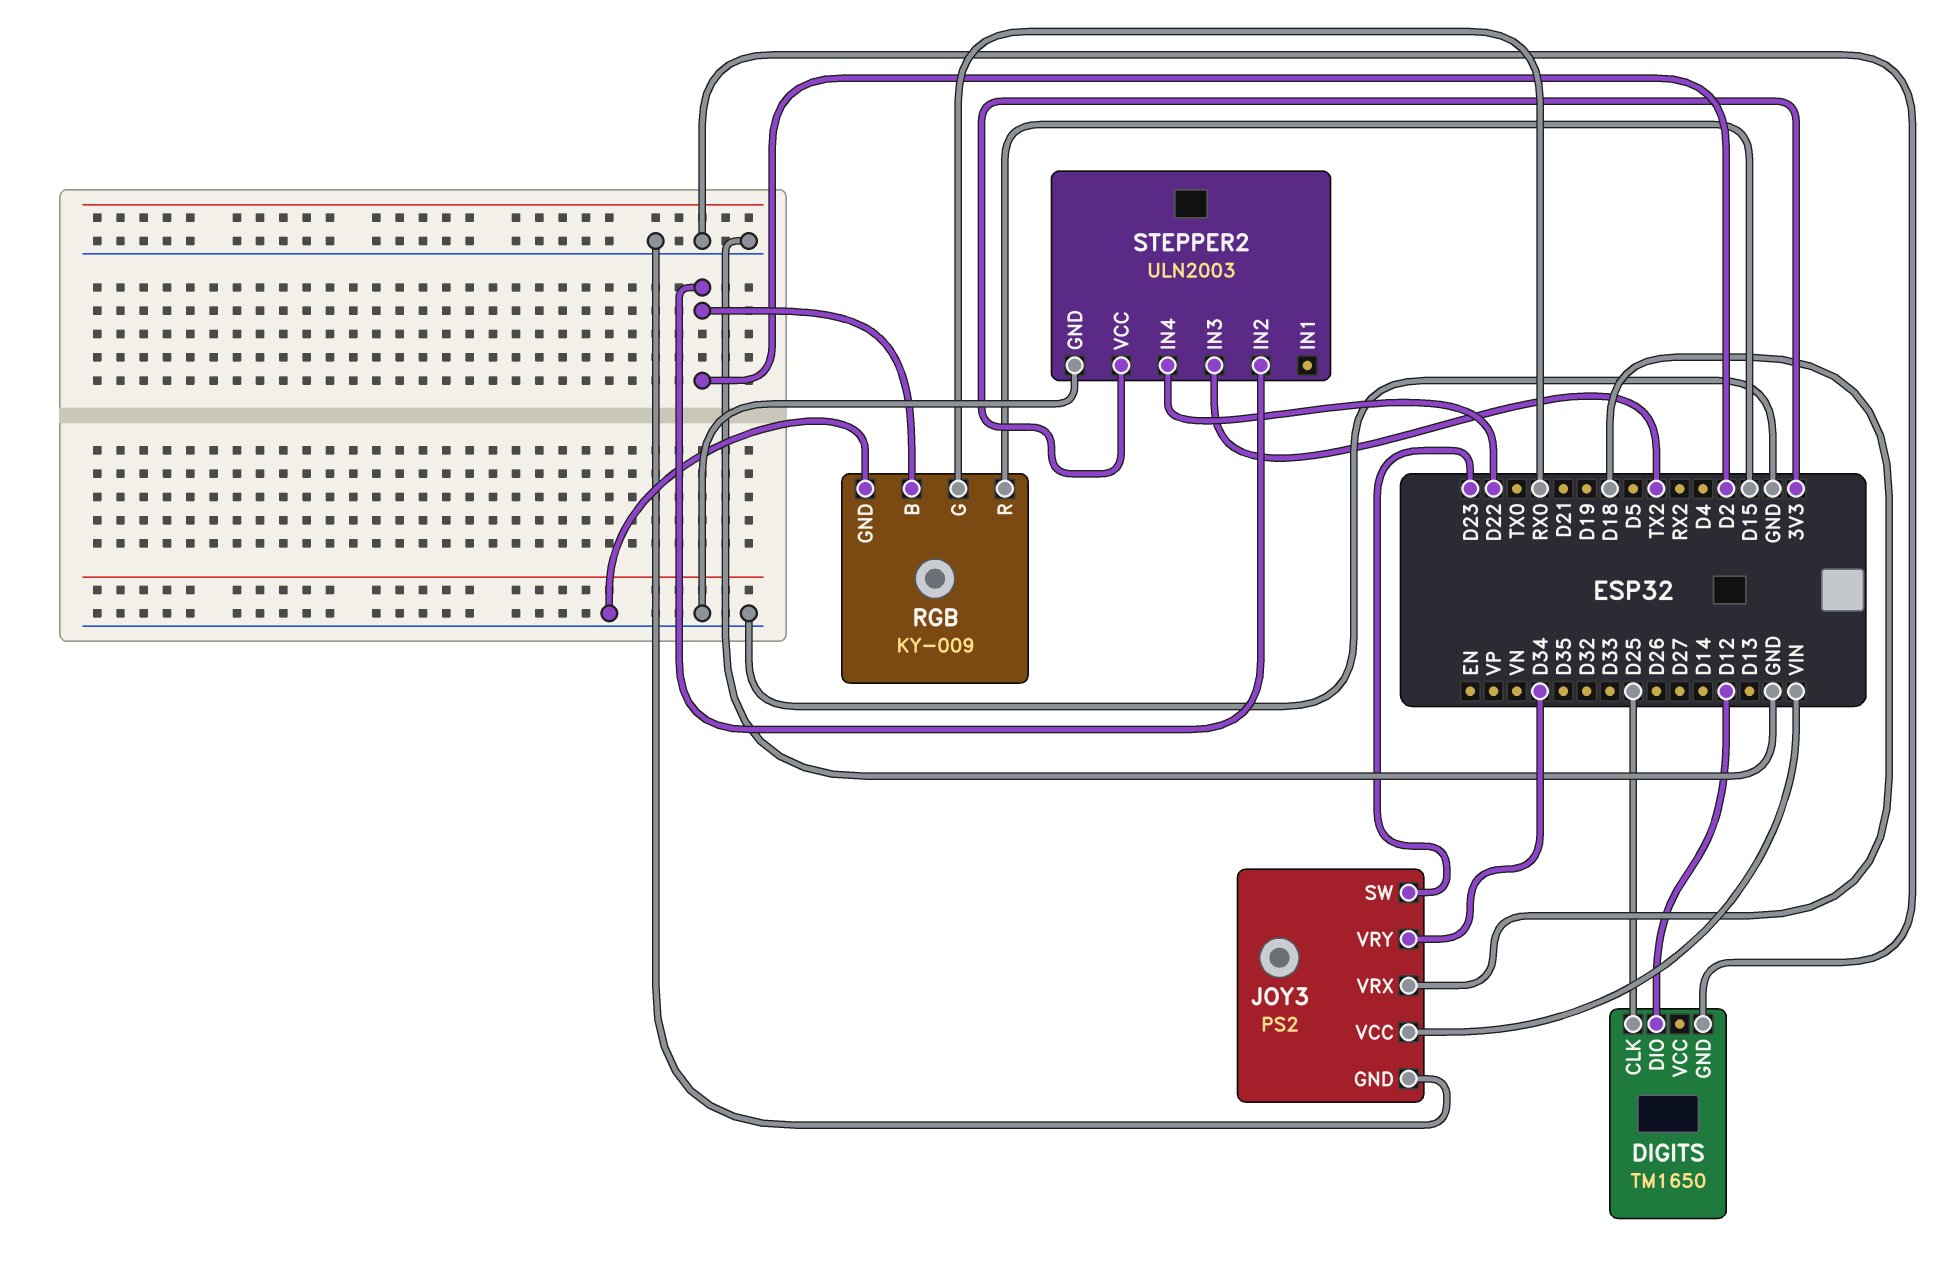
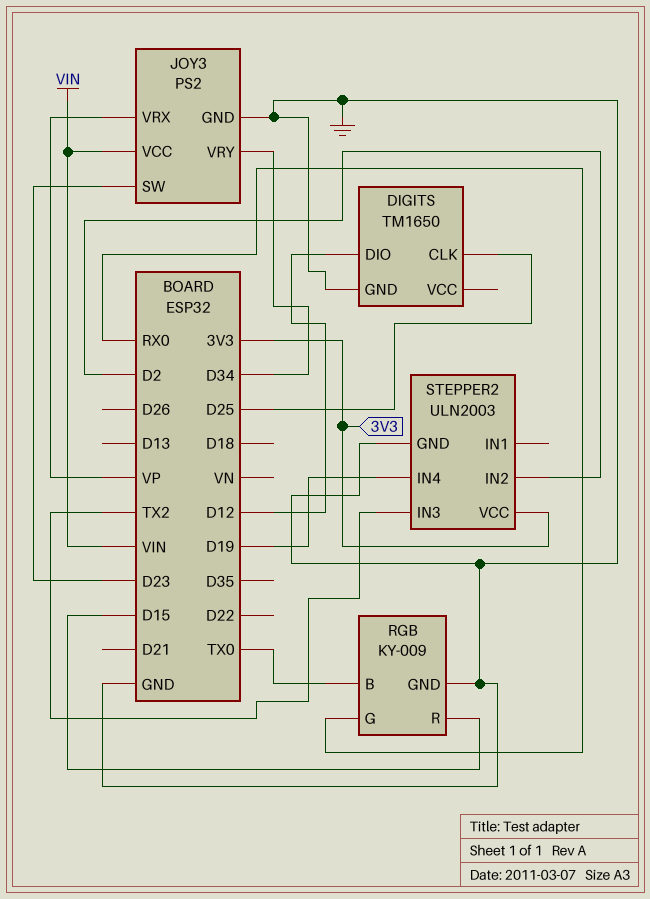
JOY3 pin VRX: D18 -> VP
RGB pin B: D2 -> TX0
STEPPER2 pin IN4: D22 -> D19

